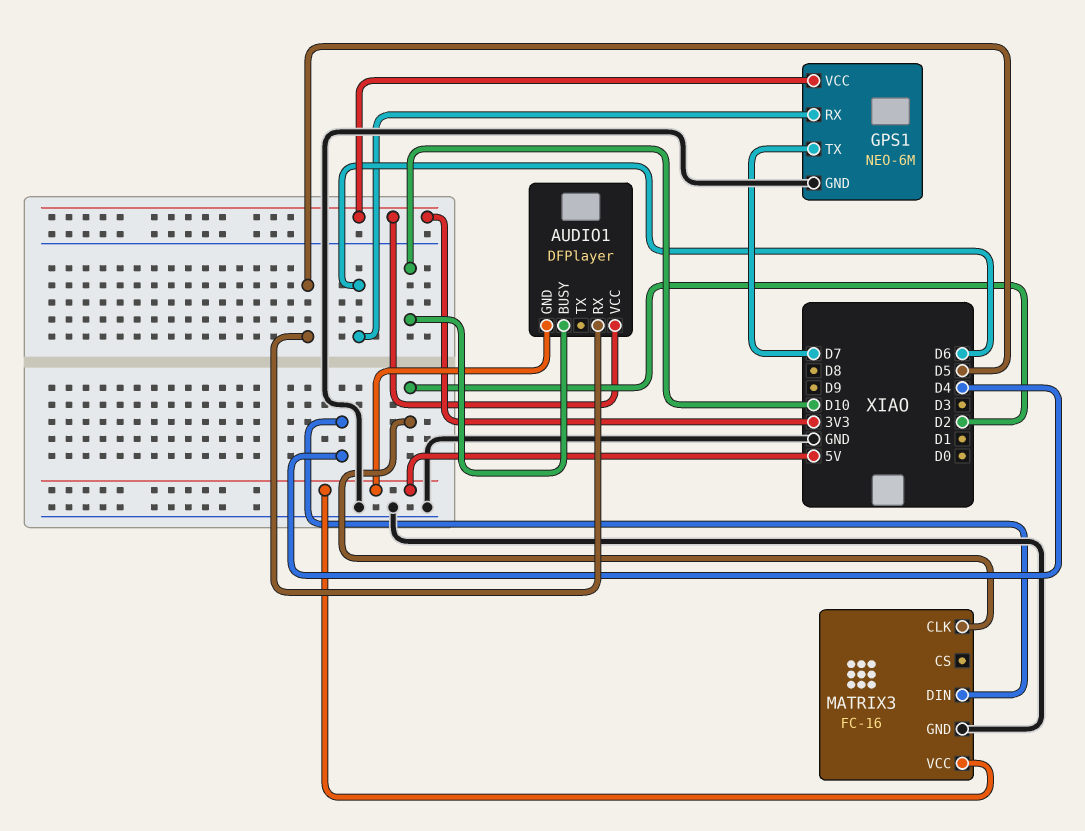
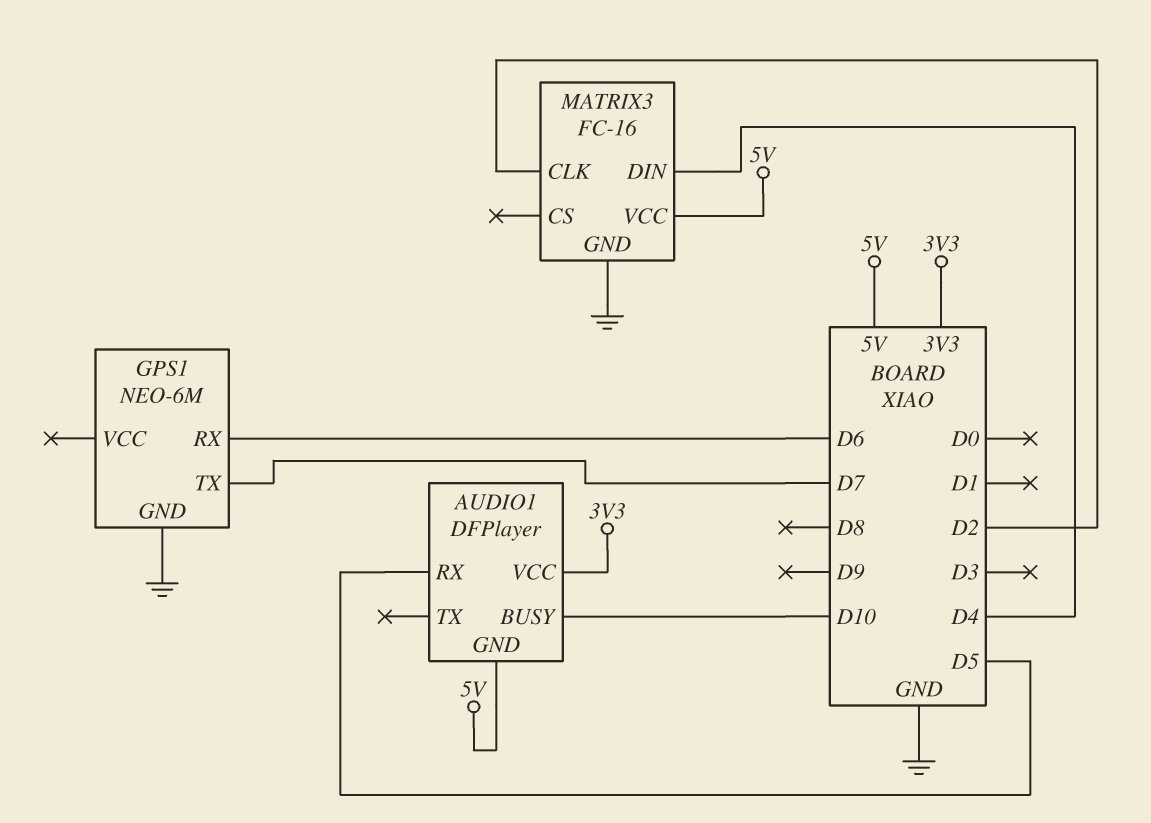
GPS1 pin VCC: 3V3 -> none

